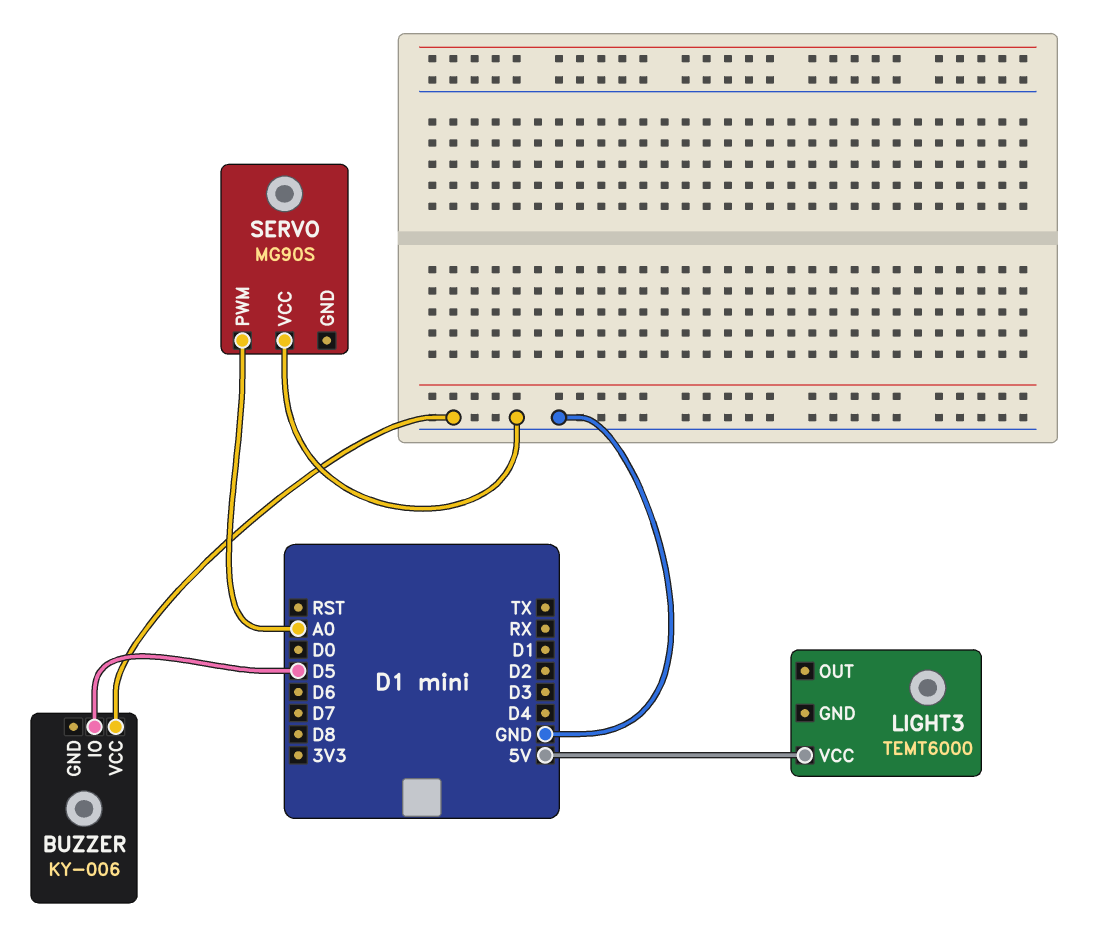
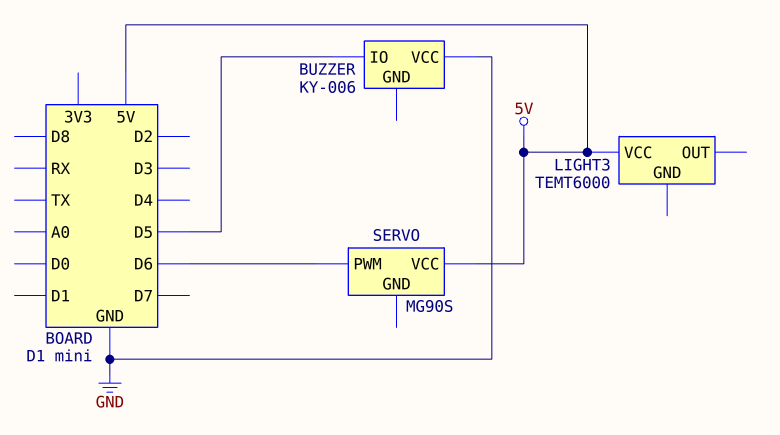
SERVO pin PWM: A0 -> D6
SERVO pin VCC: GND -> 5V

